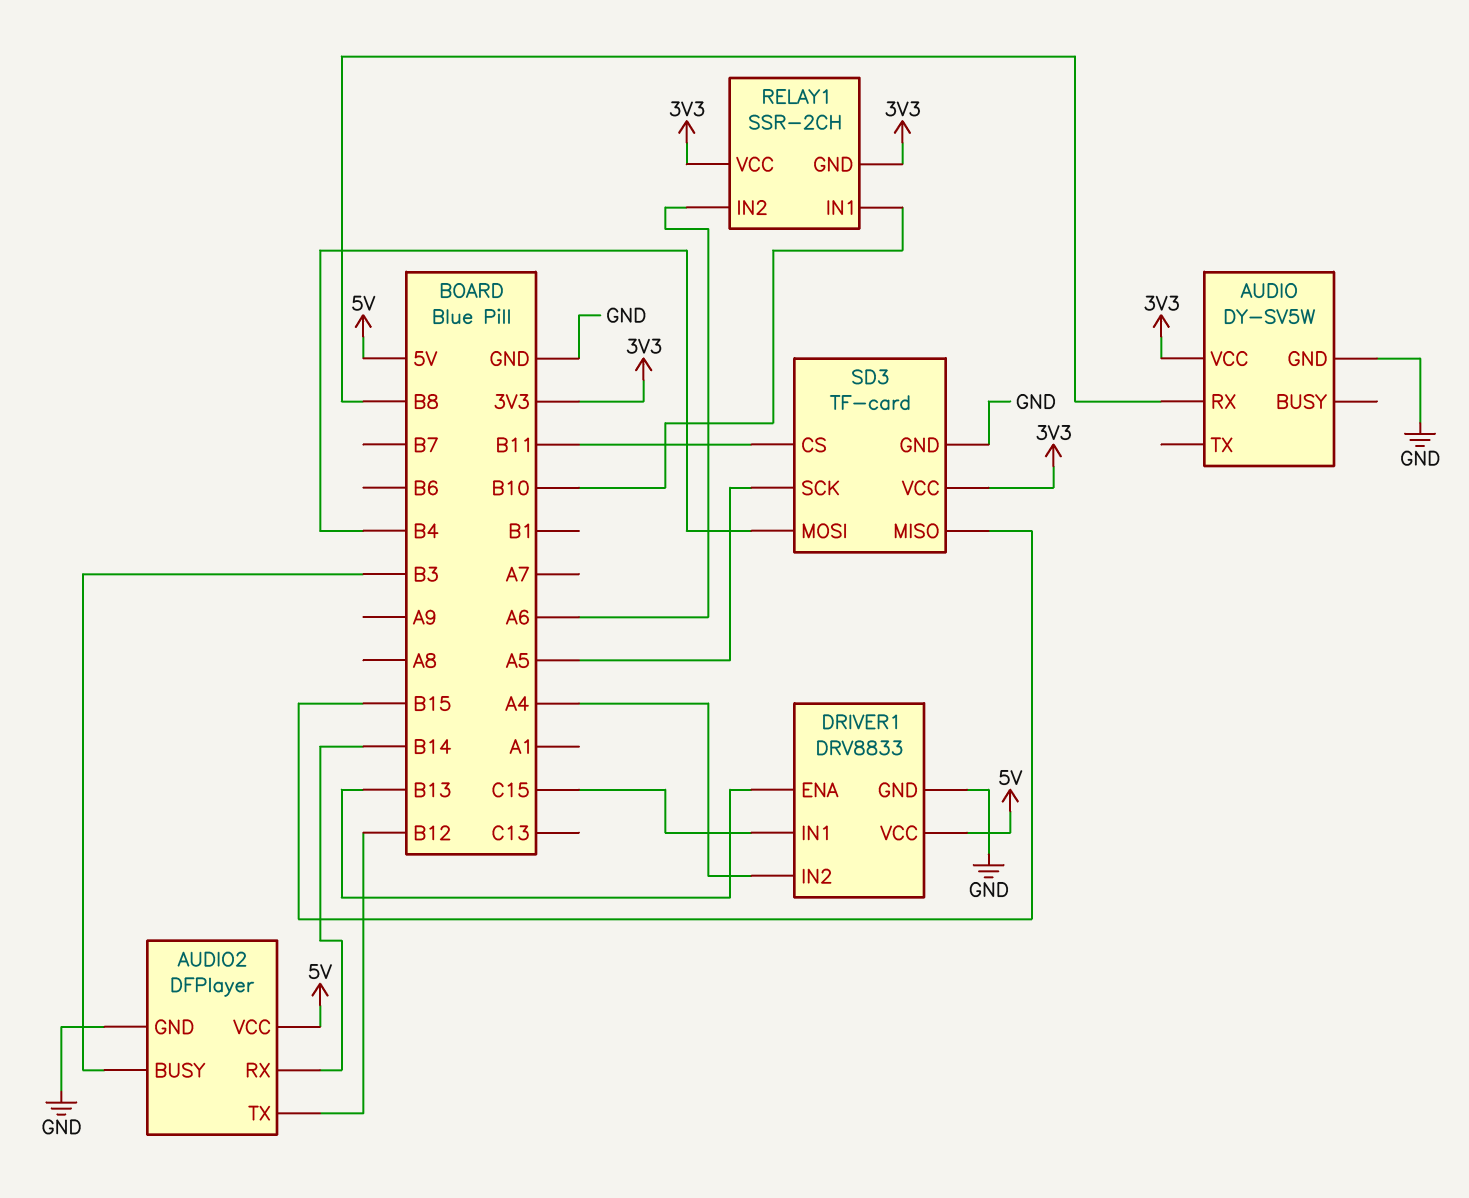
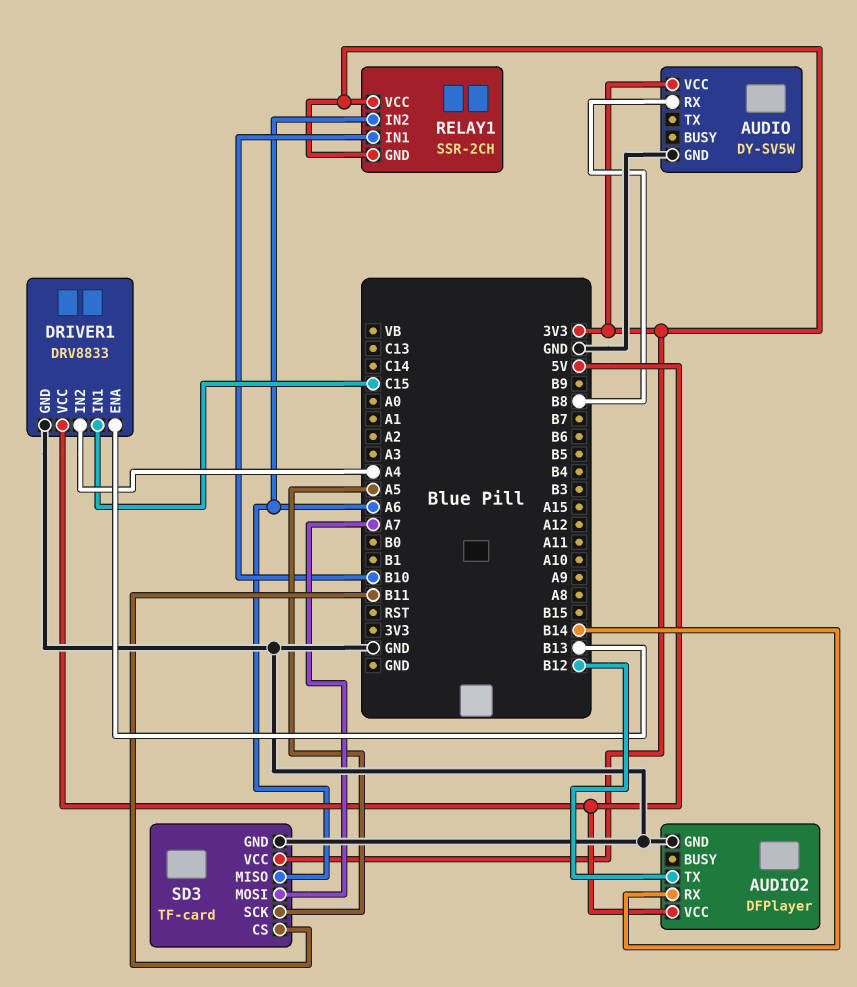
AUDIO2 pin BUSY: B3 -> none
SD3 pin MISO: B15 -> A6
SD3 pin MOSI: B4 -> A7

